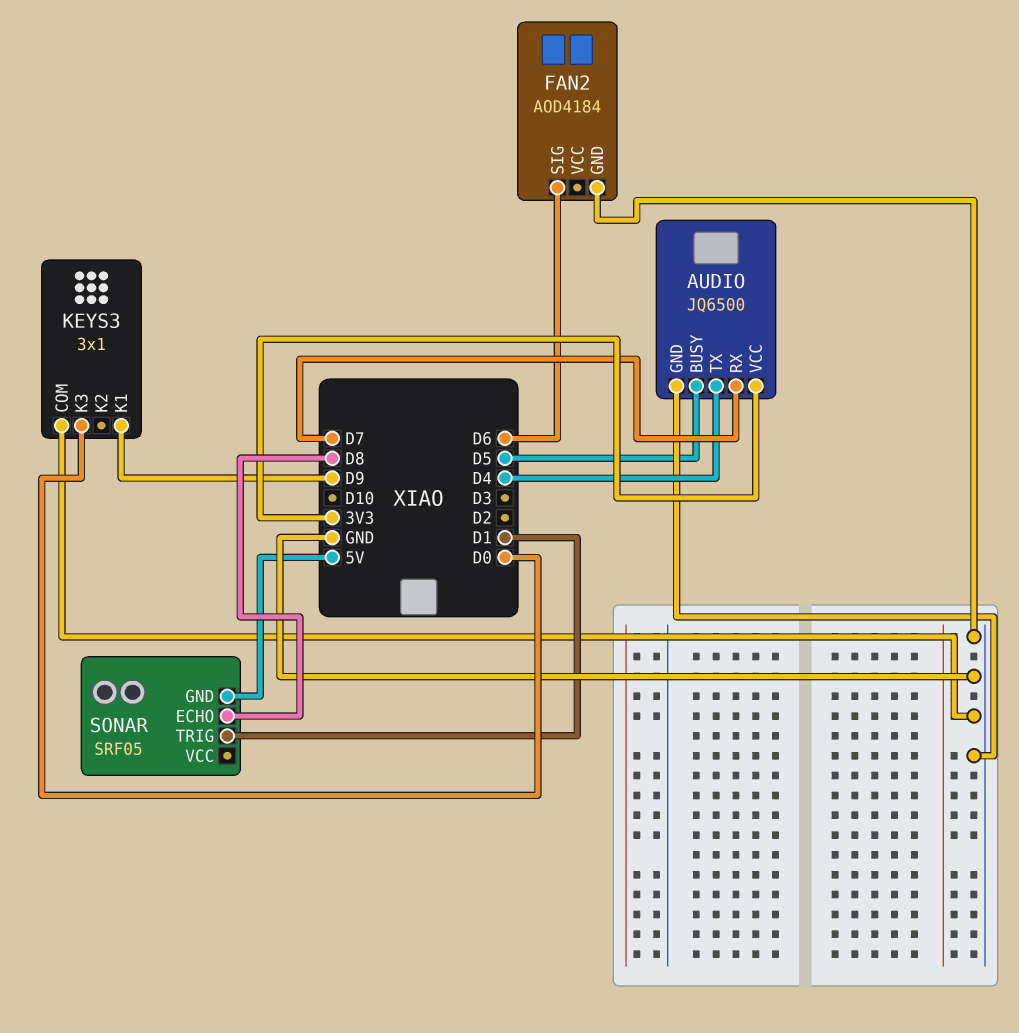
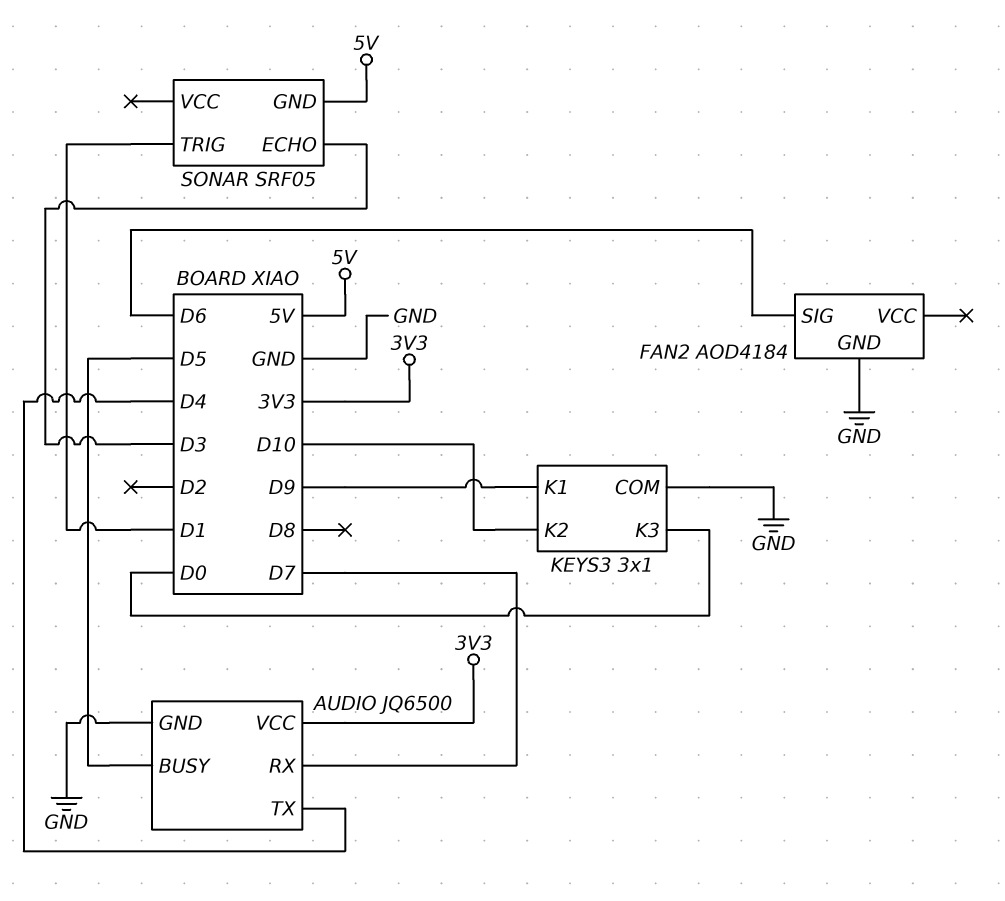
KEYS3 pin K2: none -> D10
SONAR pin ECHO: D8 -> D3

